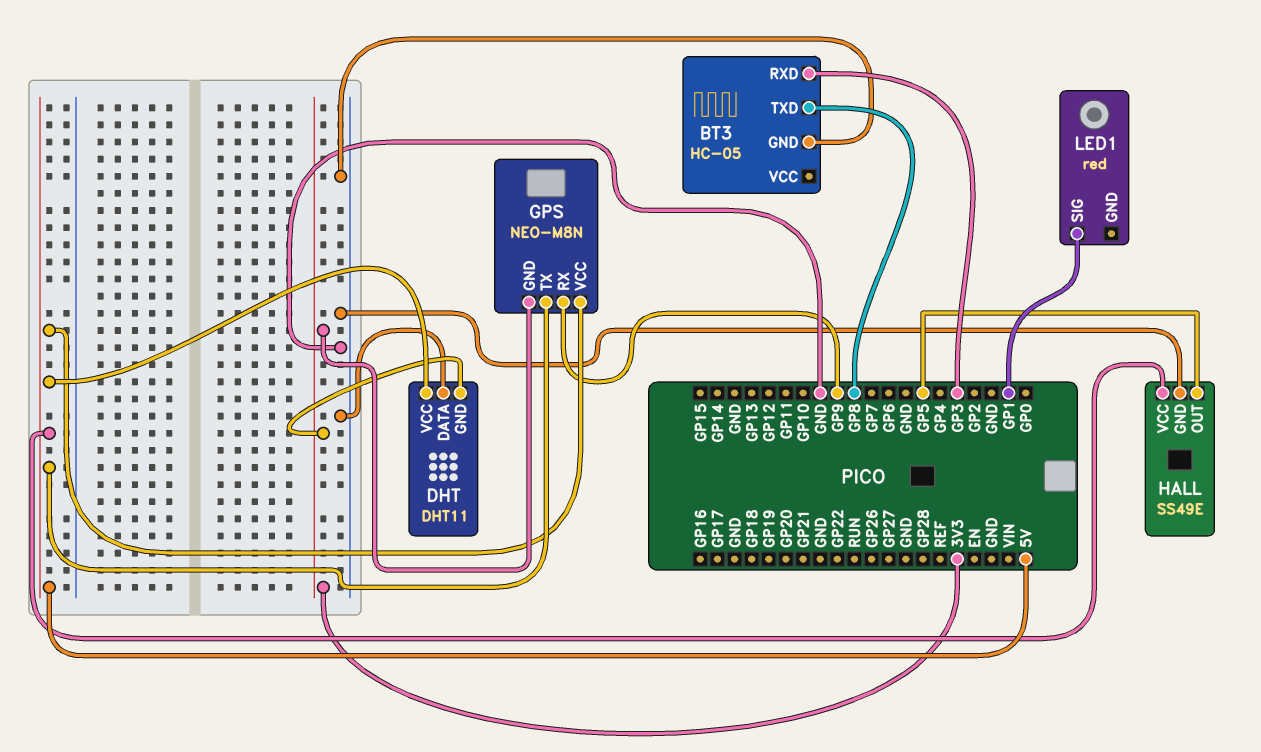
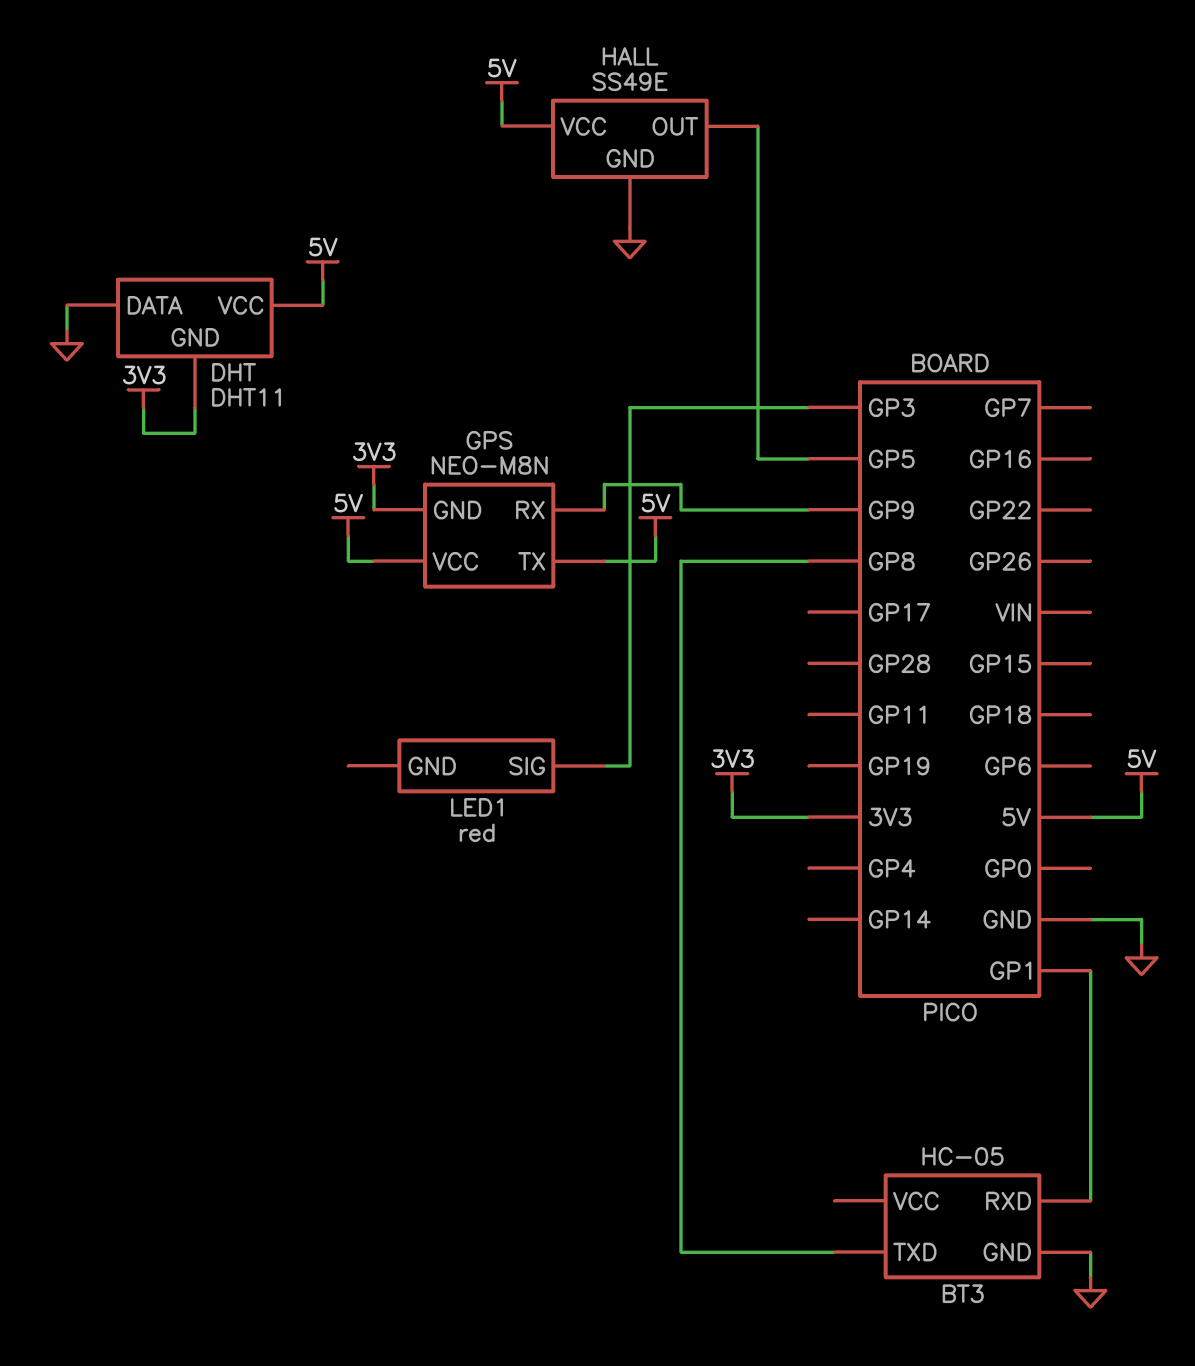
BT3 pin RXD: GP3 -> GP1
LED1 pin SIG: GP1 -> GP3

